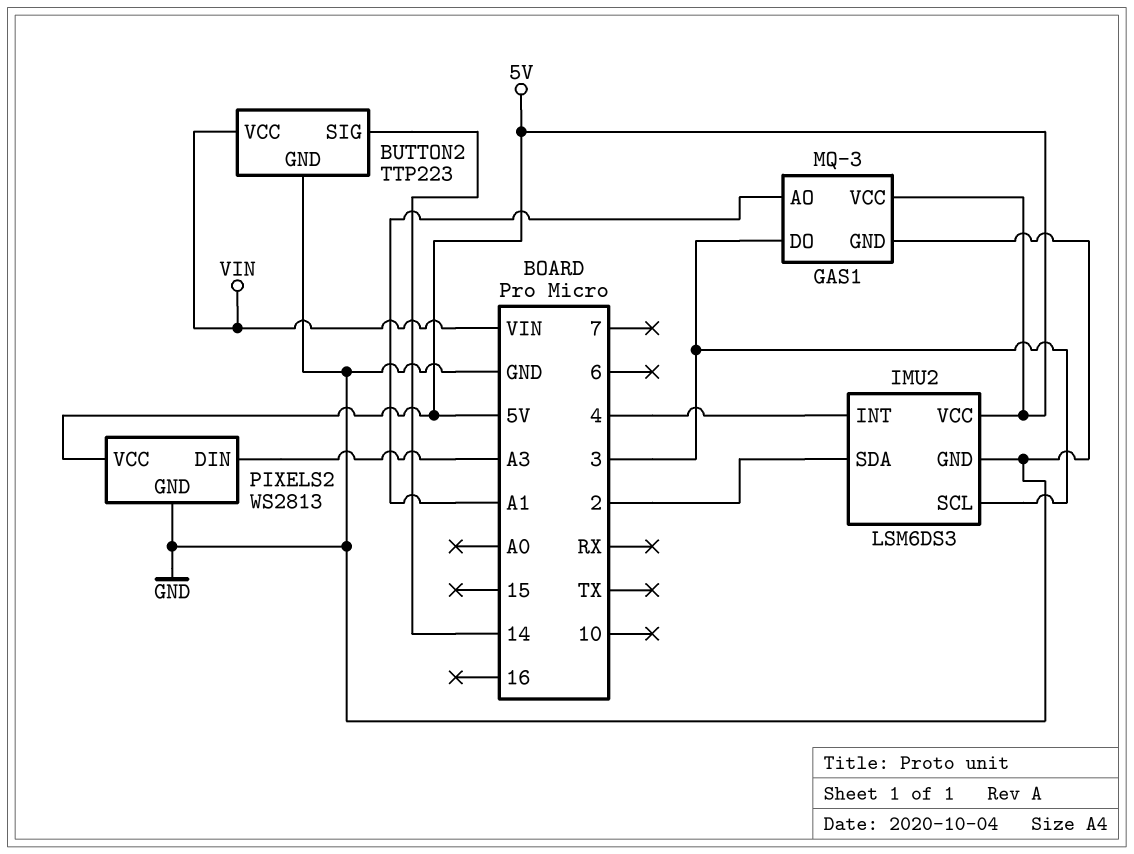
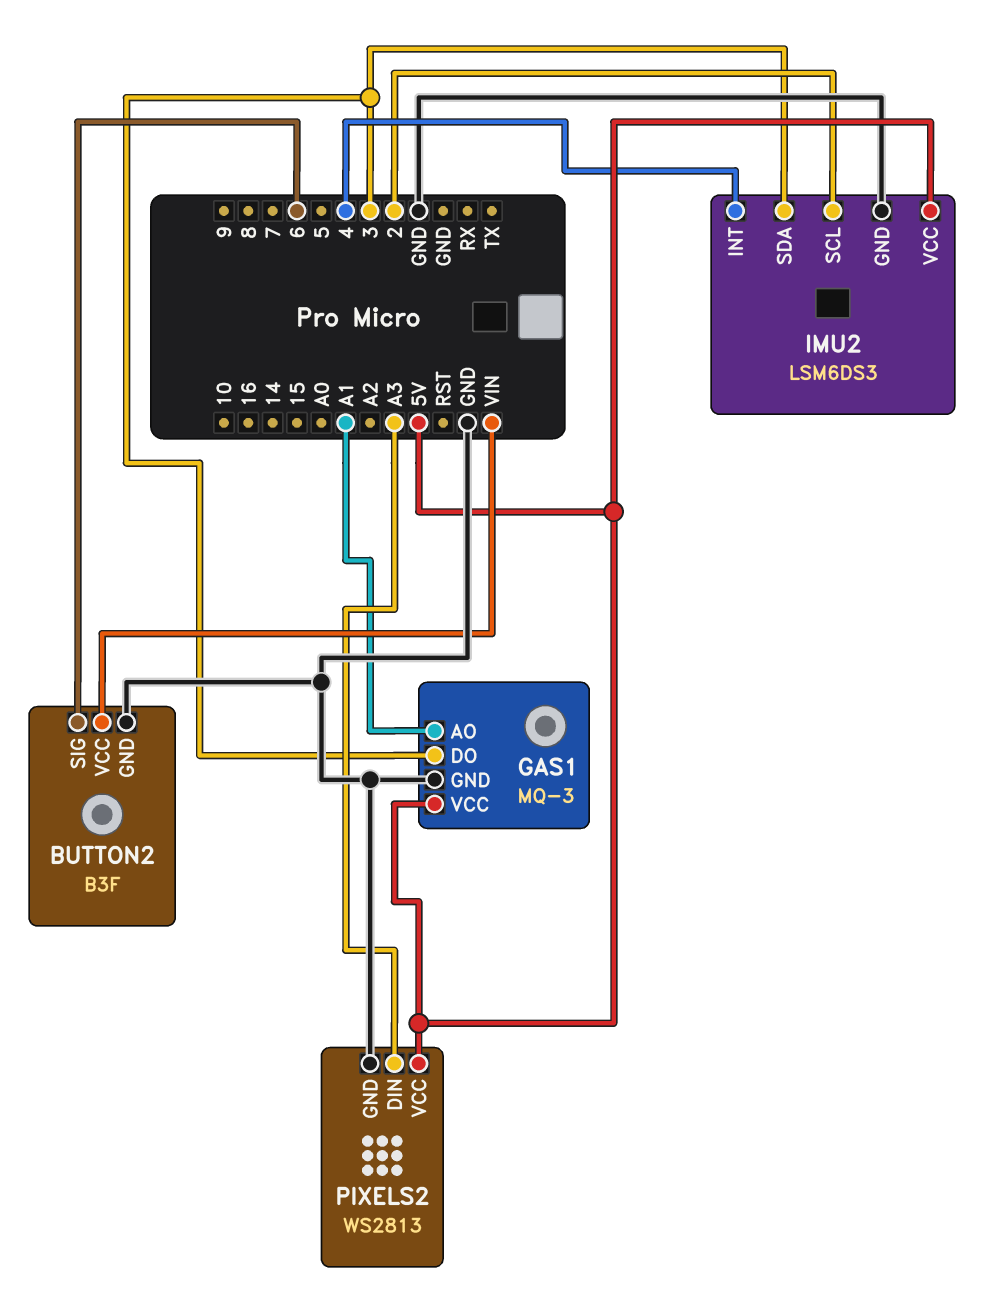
BUTTON2: TTP223 -> B3F
BUTTON2 pin SIG: 14 -> 6
IMU2 pin SCL: 3 -> 2
IMU2 pin SDA: 2 -> 3

